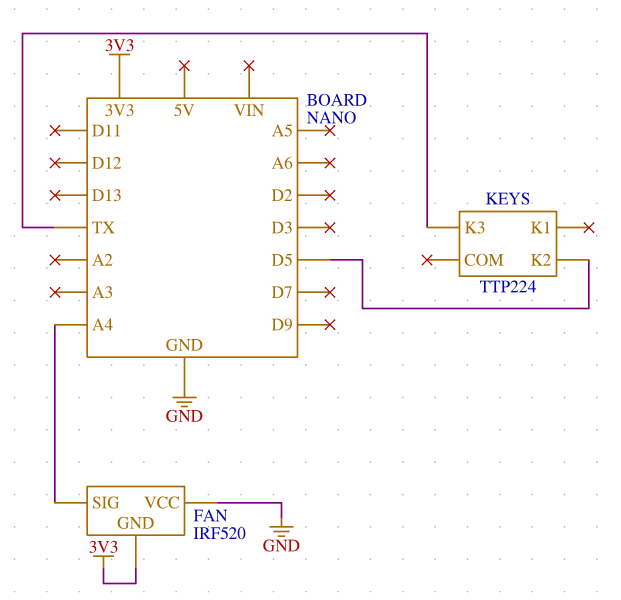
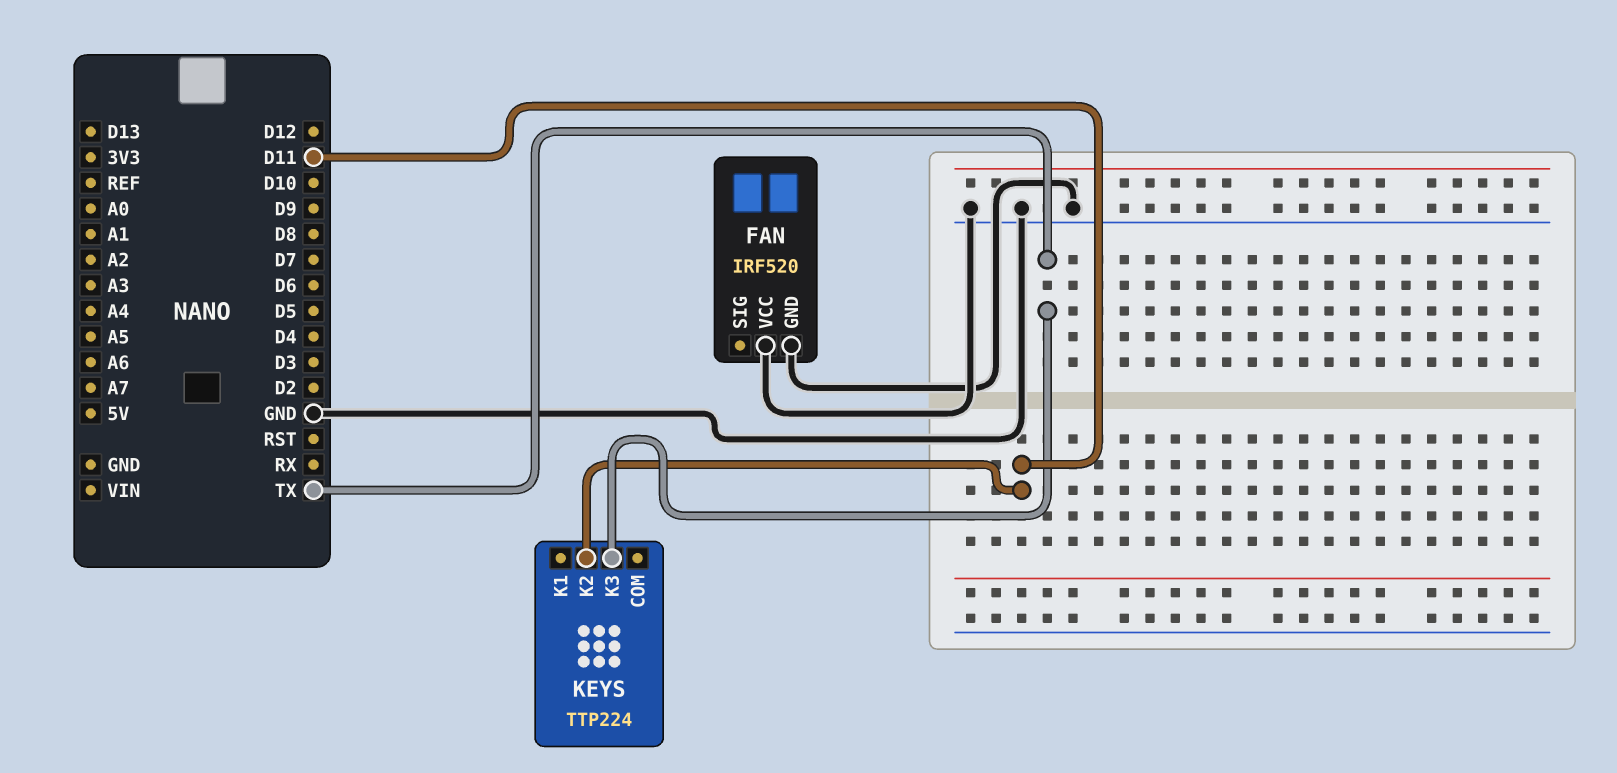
FAN pin GND: 3V3 -> GND
FAN pin SIG: A4 -> none
KEYS pin K2: D5 -> D11

